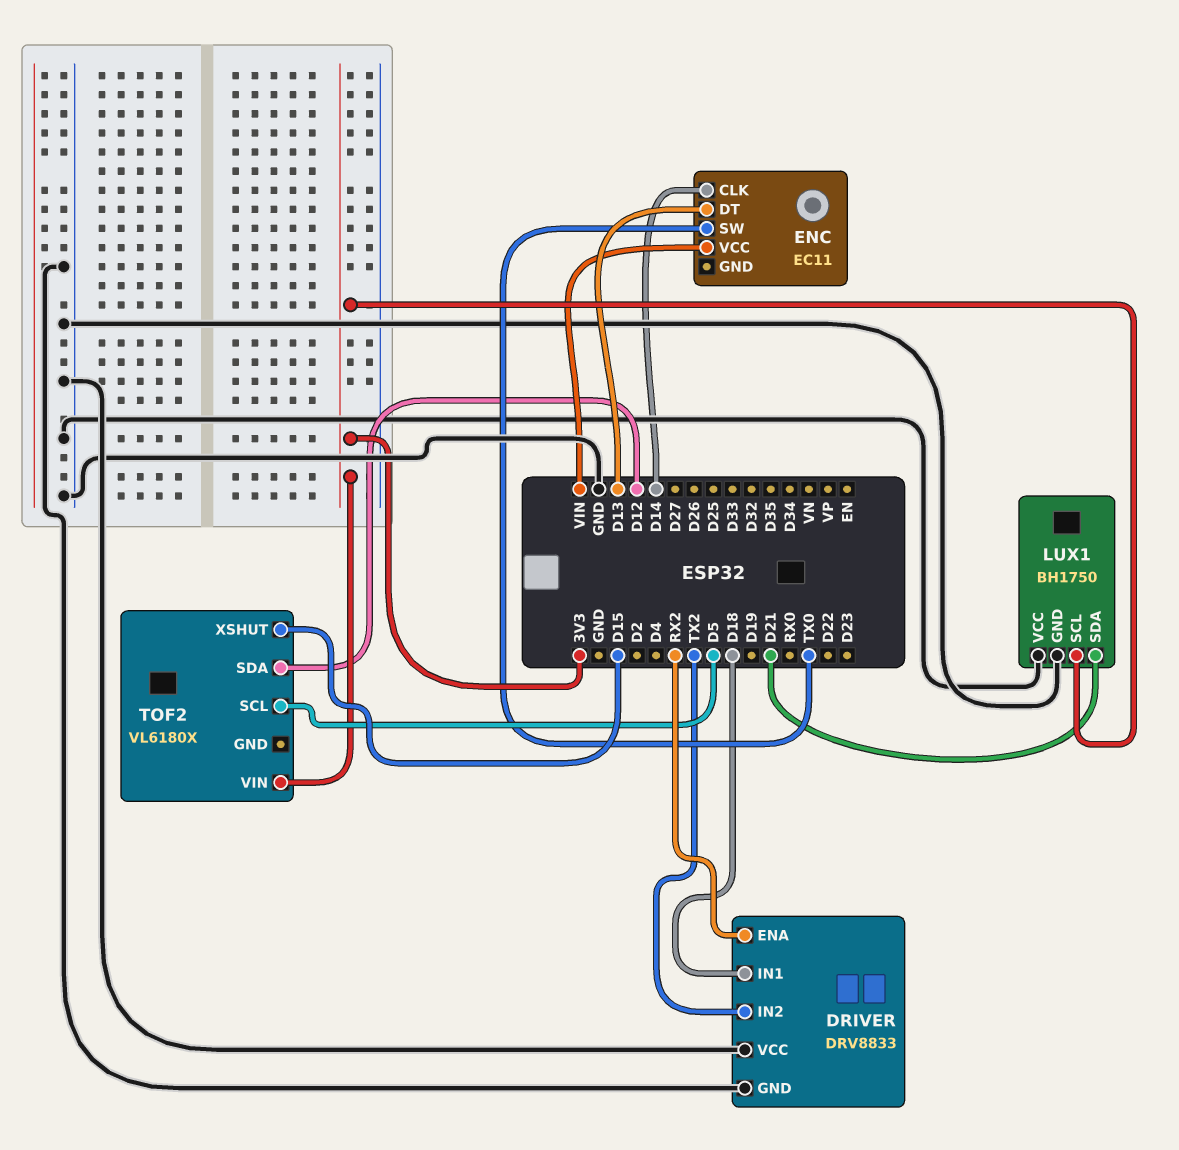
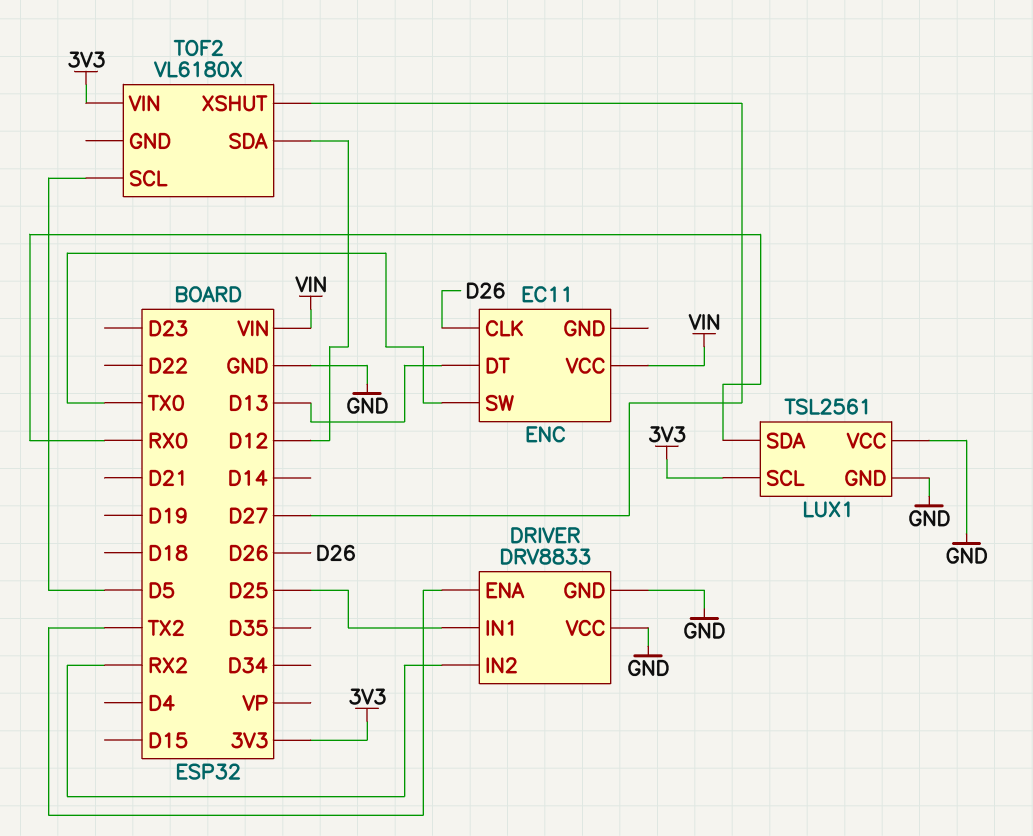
DRIVER pin ENA: RX2 -> TX2
DRIVER pin IN1: D18 -> D25
DRIVER pin IN2: TX2 -> RX2
ENC pin CLK: D14 -> D26
LUX1: BH1750 -> TSL2561
LUX1 pin SDA: D21 -> RX0
TOF2 pin XSHUT: D15 -> D27

